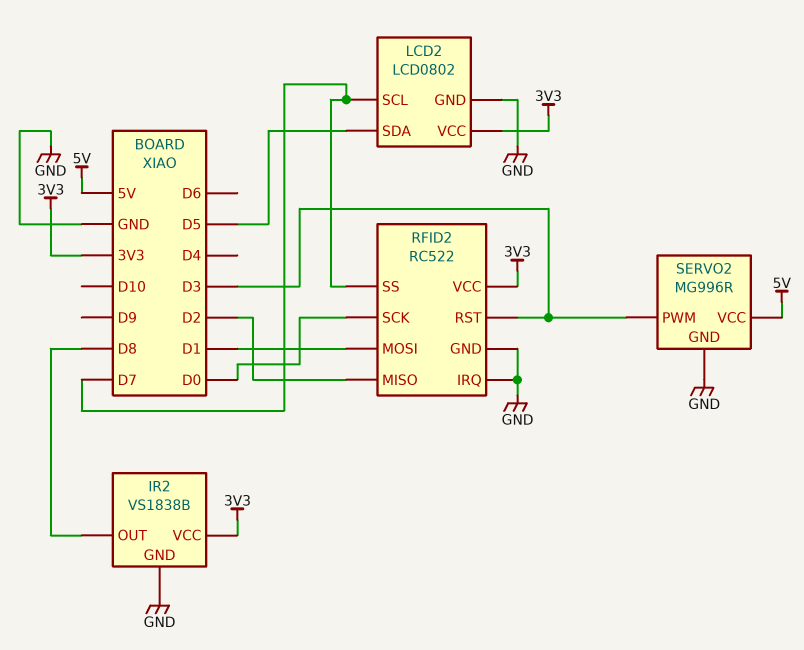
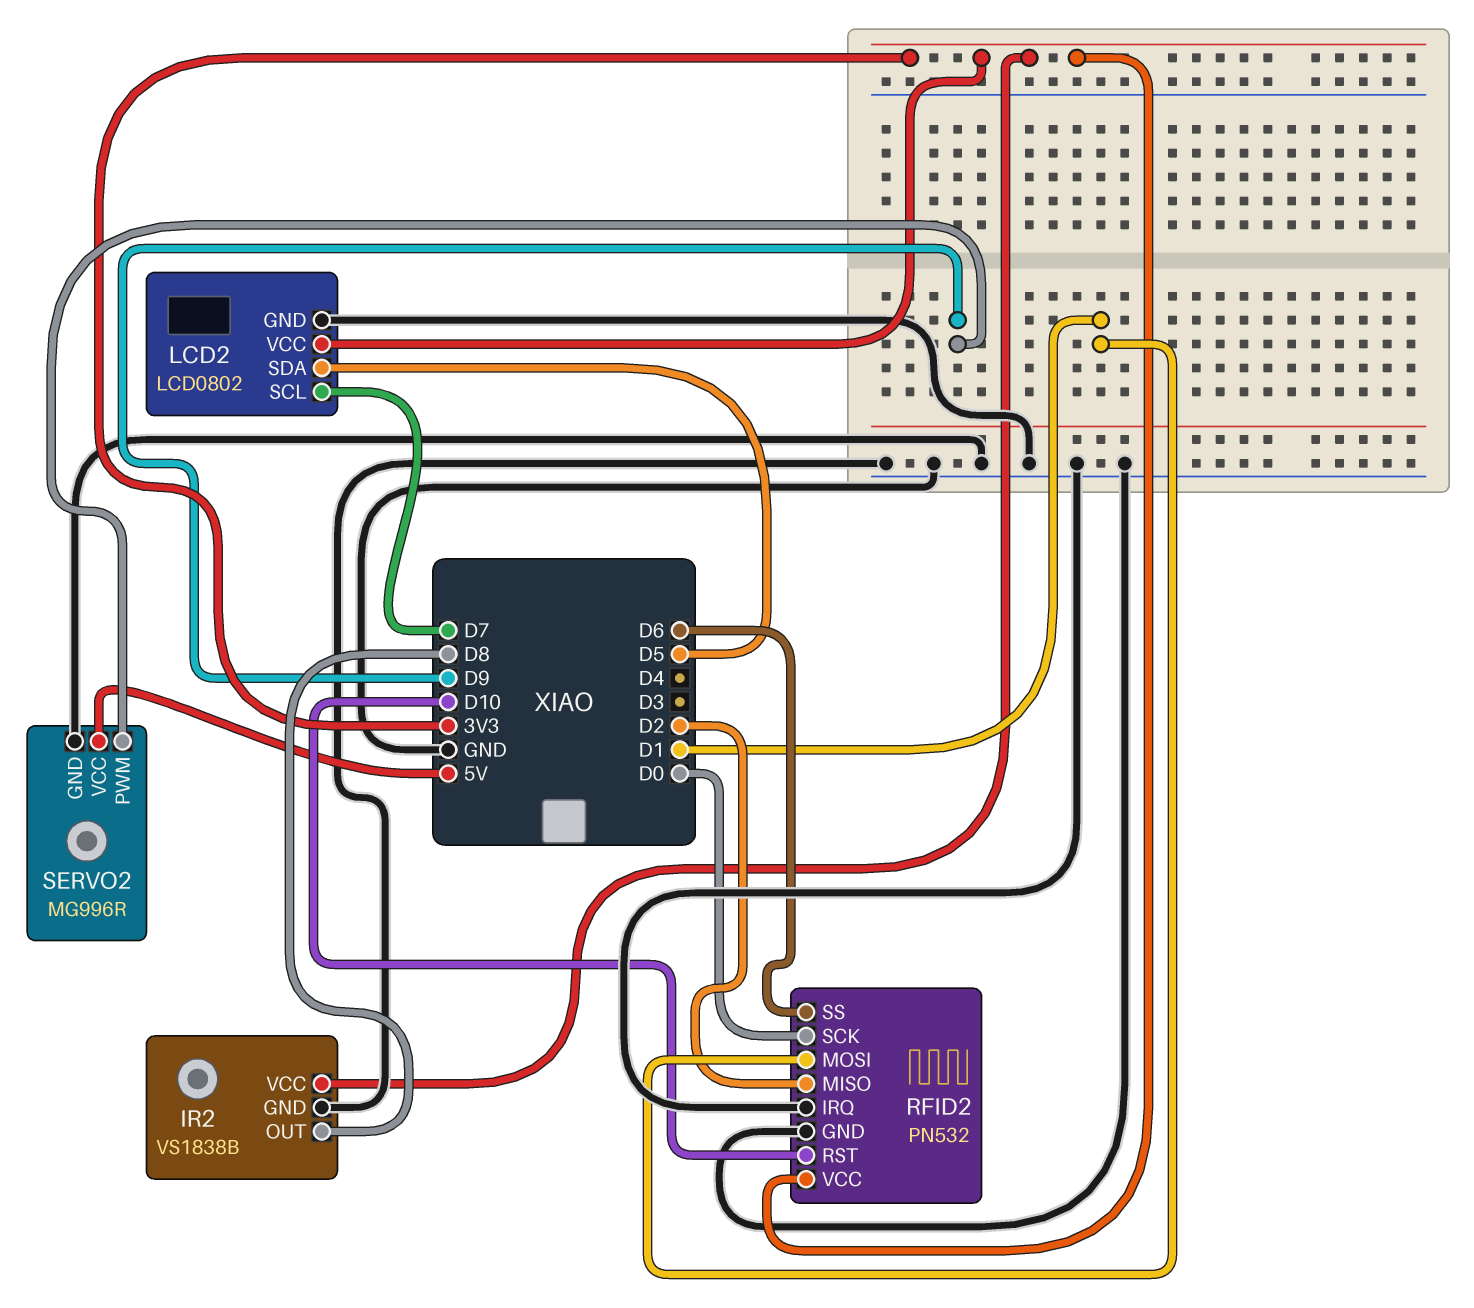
RFID2: RC522 -> PN532
RFID2 pin RST: D3 -> D10
RFID2 pin SS: D7 -> D6
SERVO2 pin PWM: D3 -> D9

